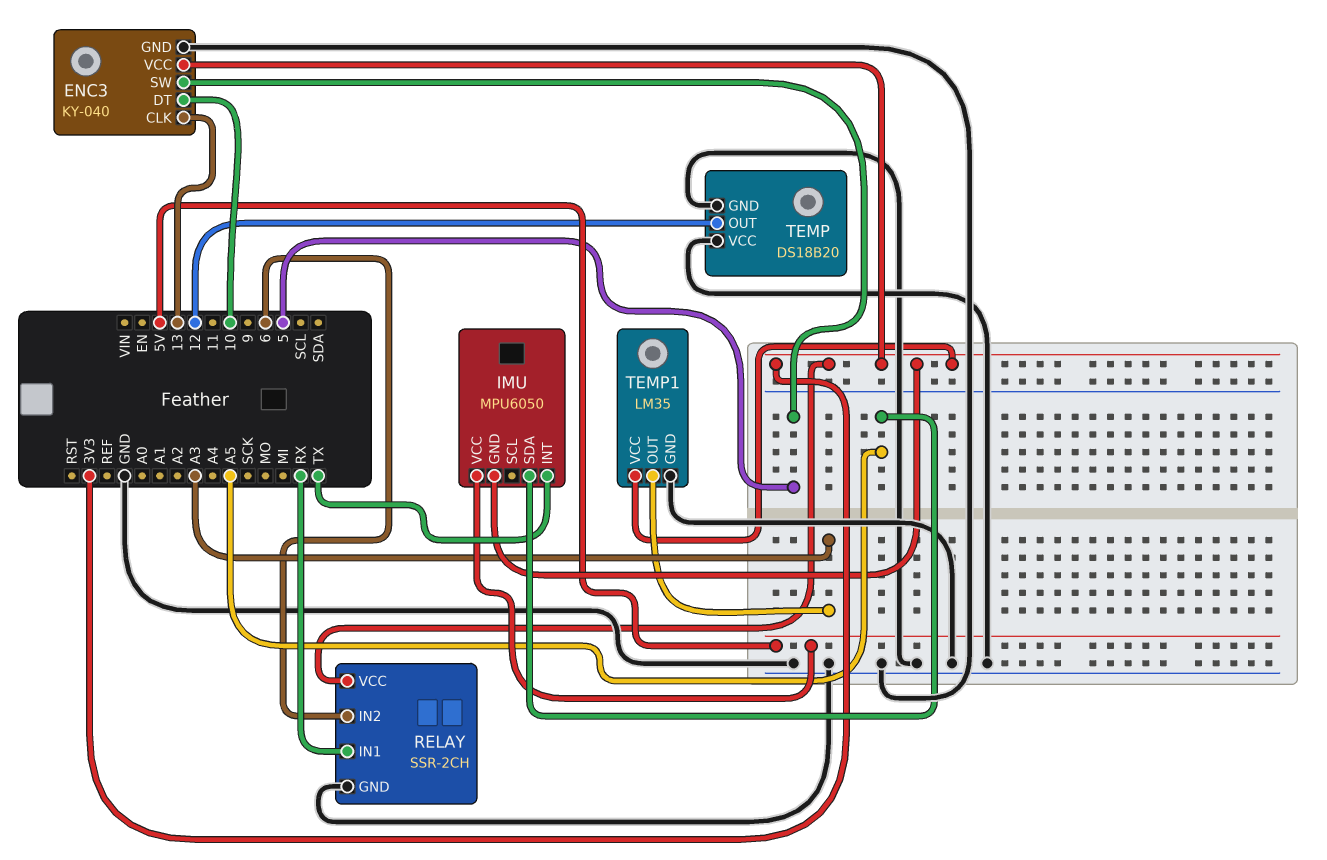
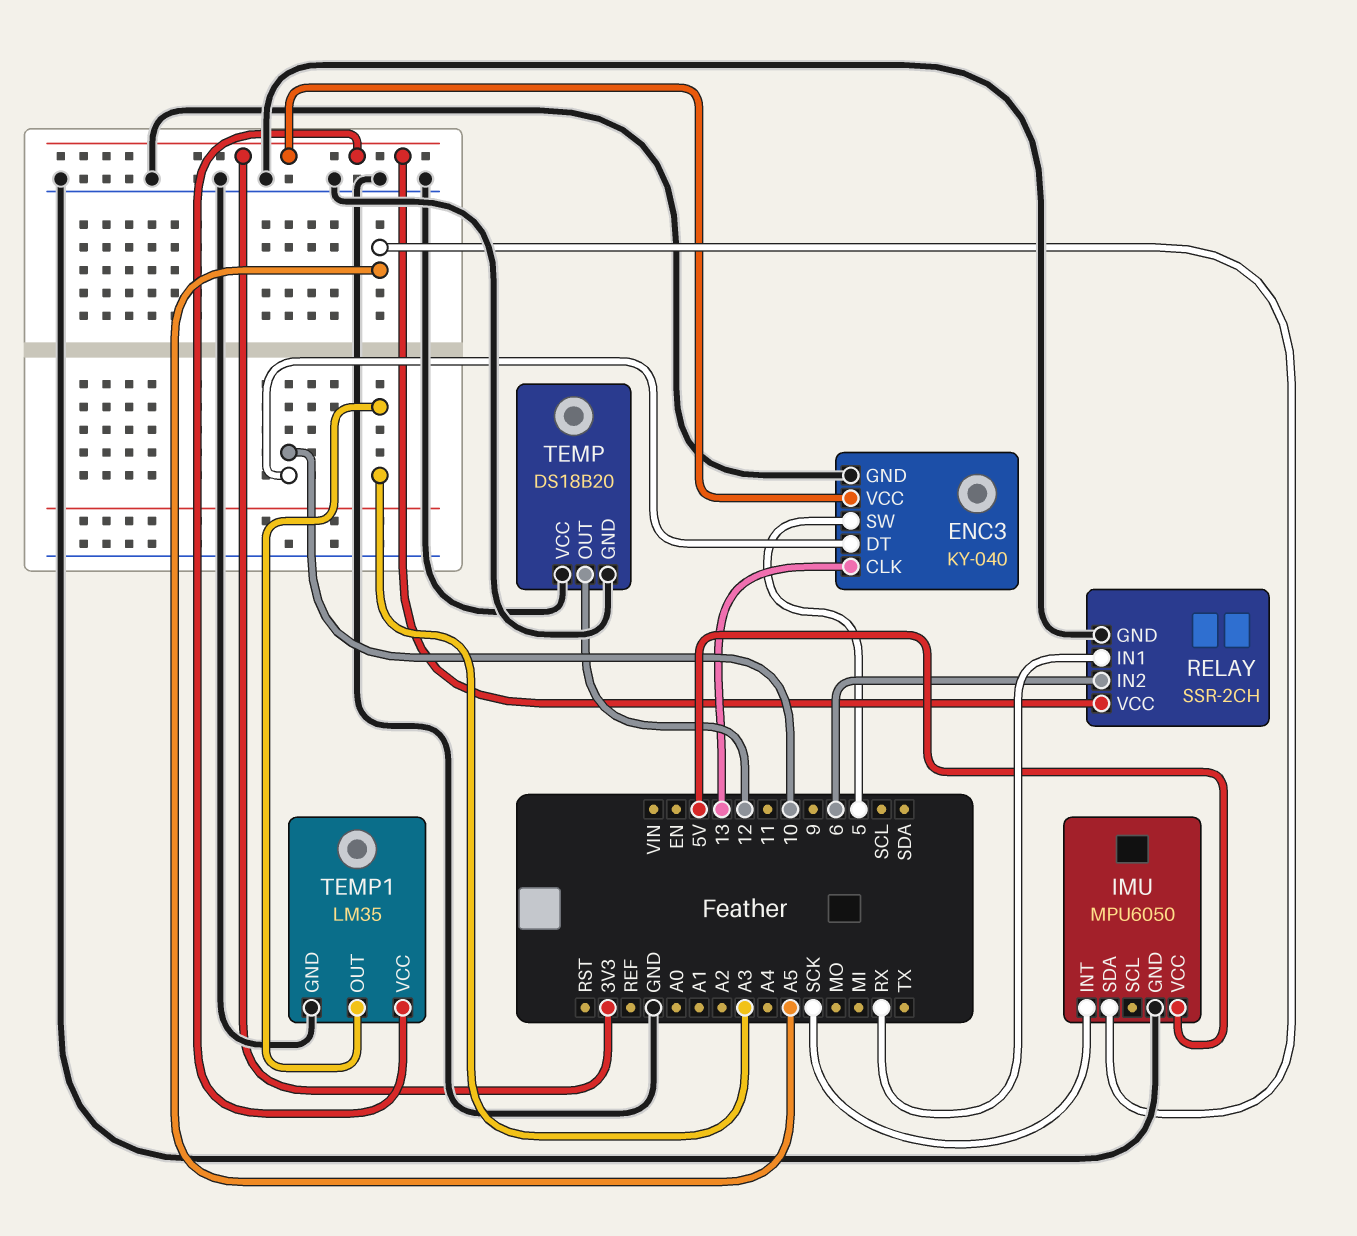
IMU pin GND: 3V3 -> GND
IMU pin INT: TX -> SCK

